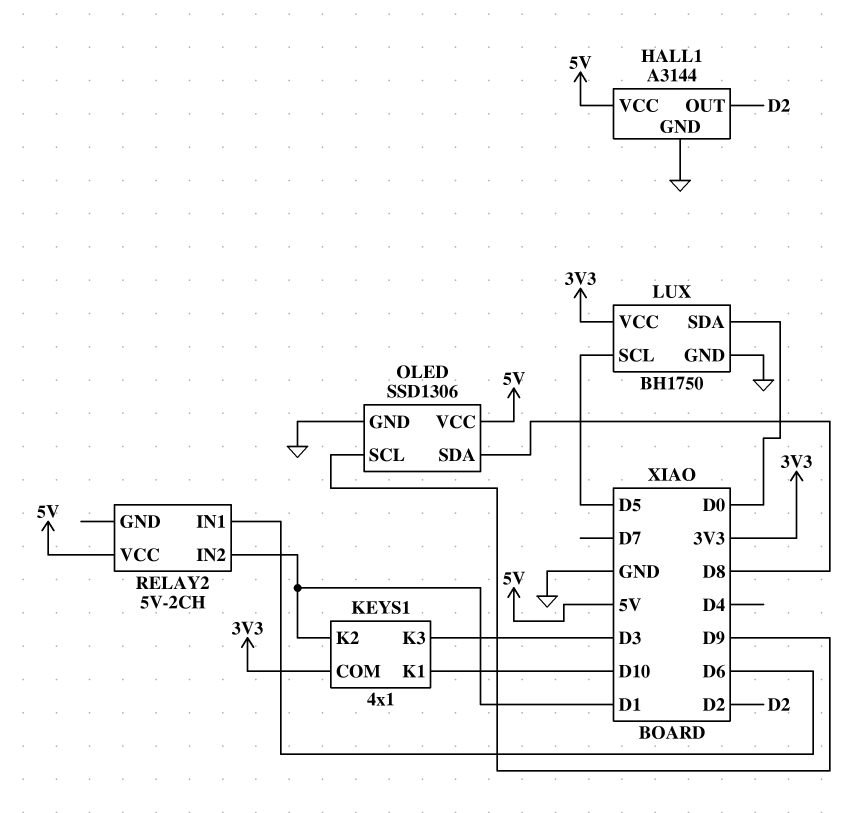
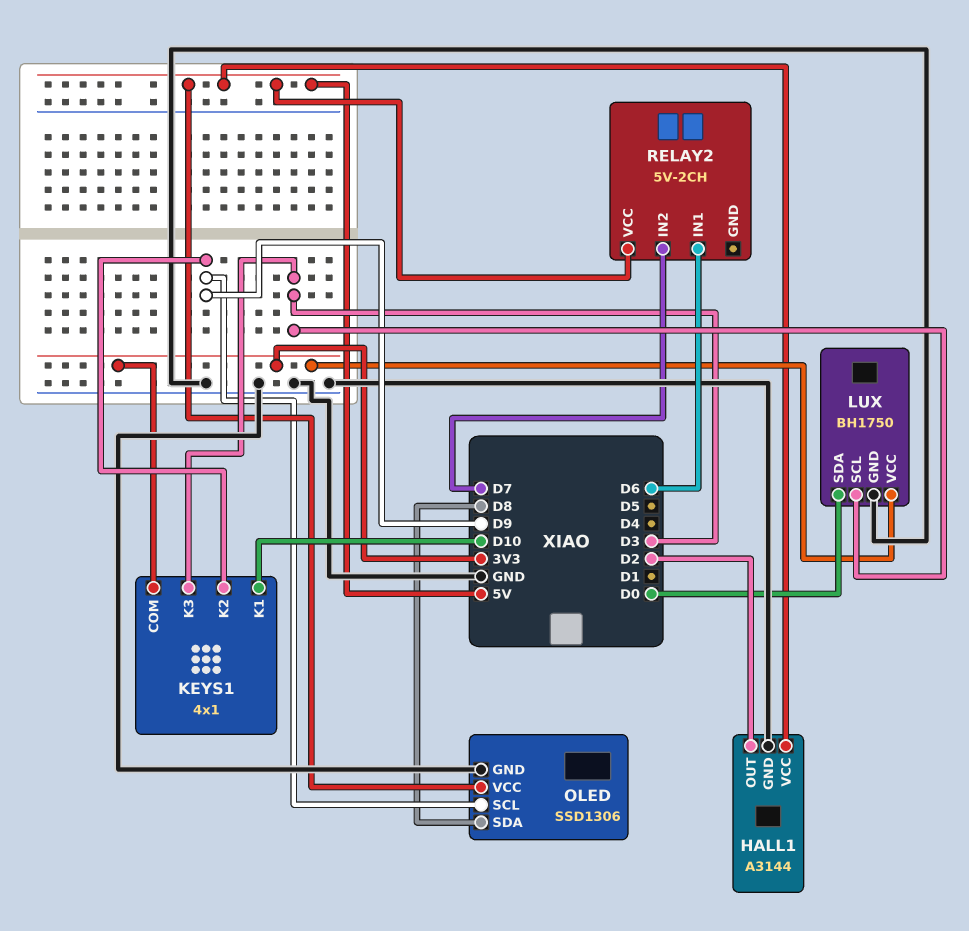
KEYS1 pin K2: D1 -> D9
LUX pin SCL: D5 -> D3
RELAY2 pin IN2: D1 -> D7

